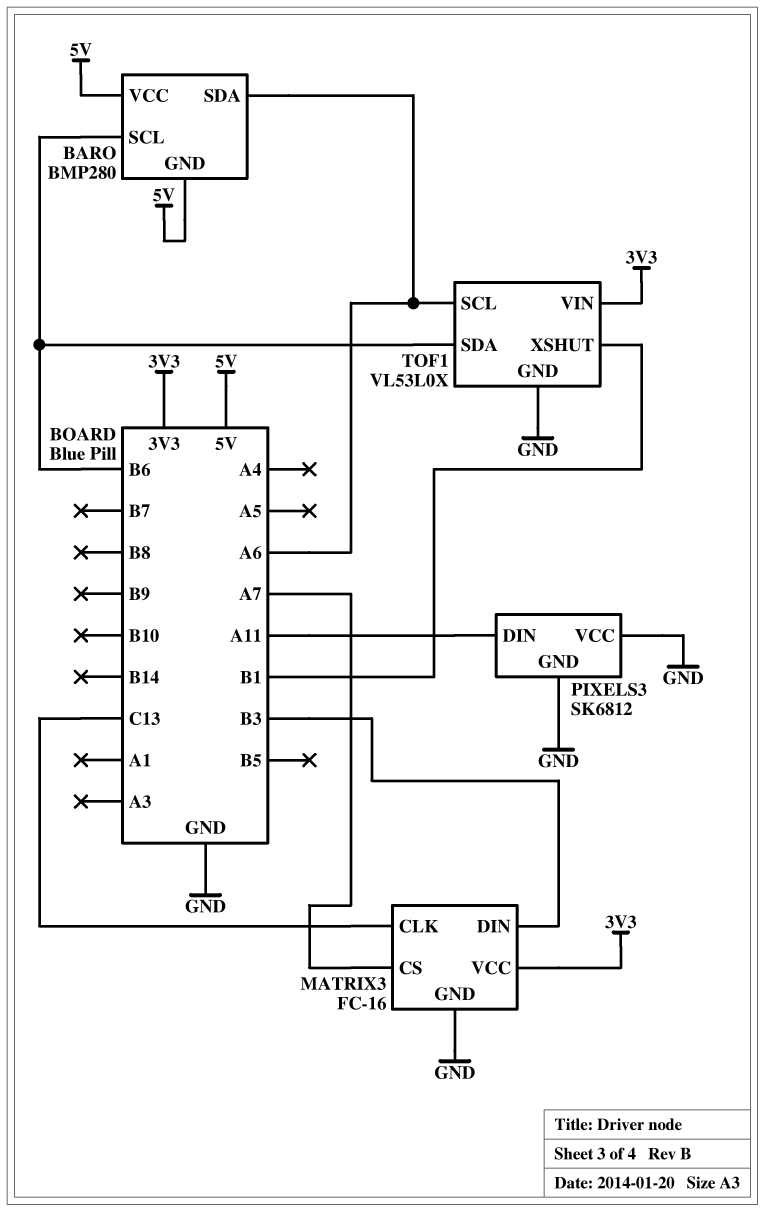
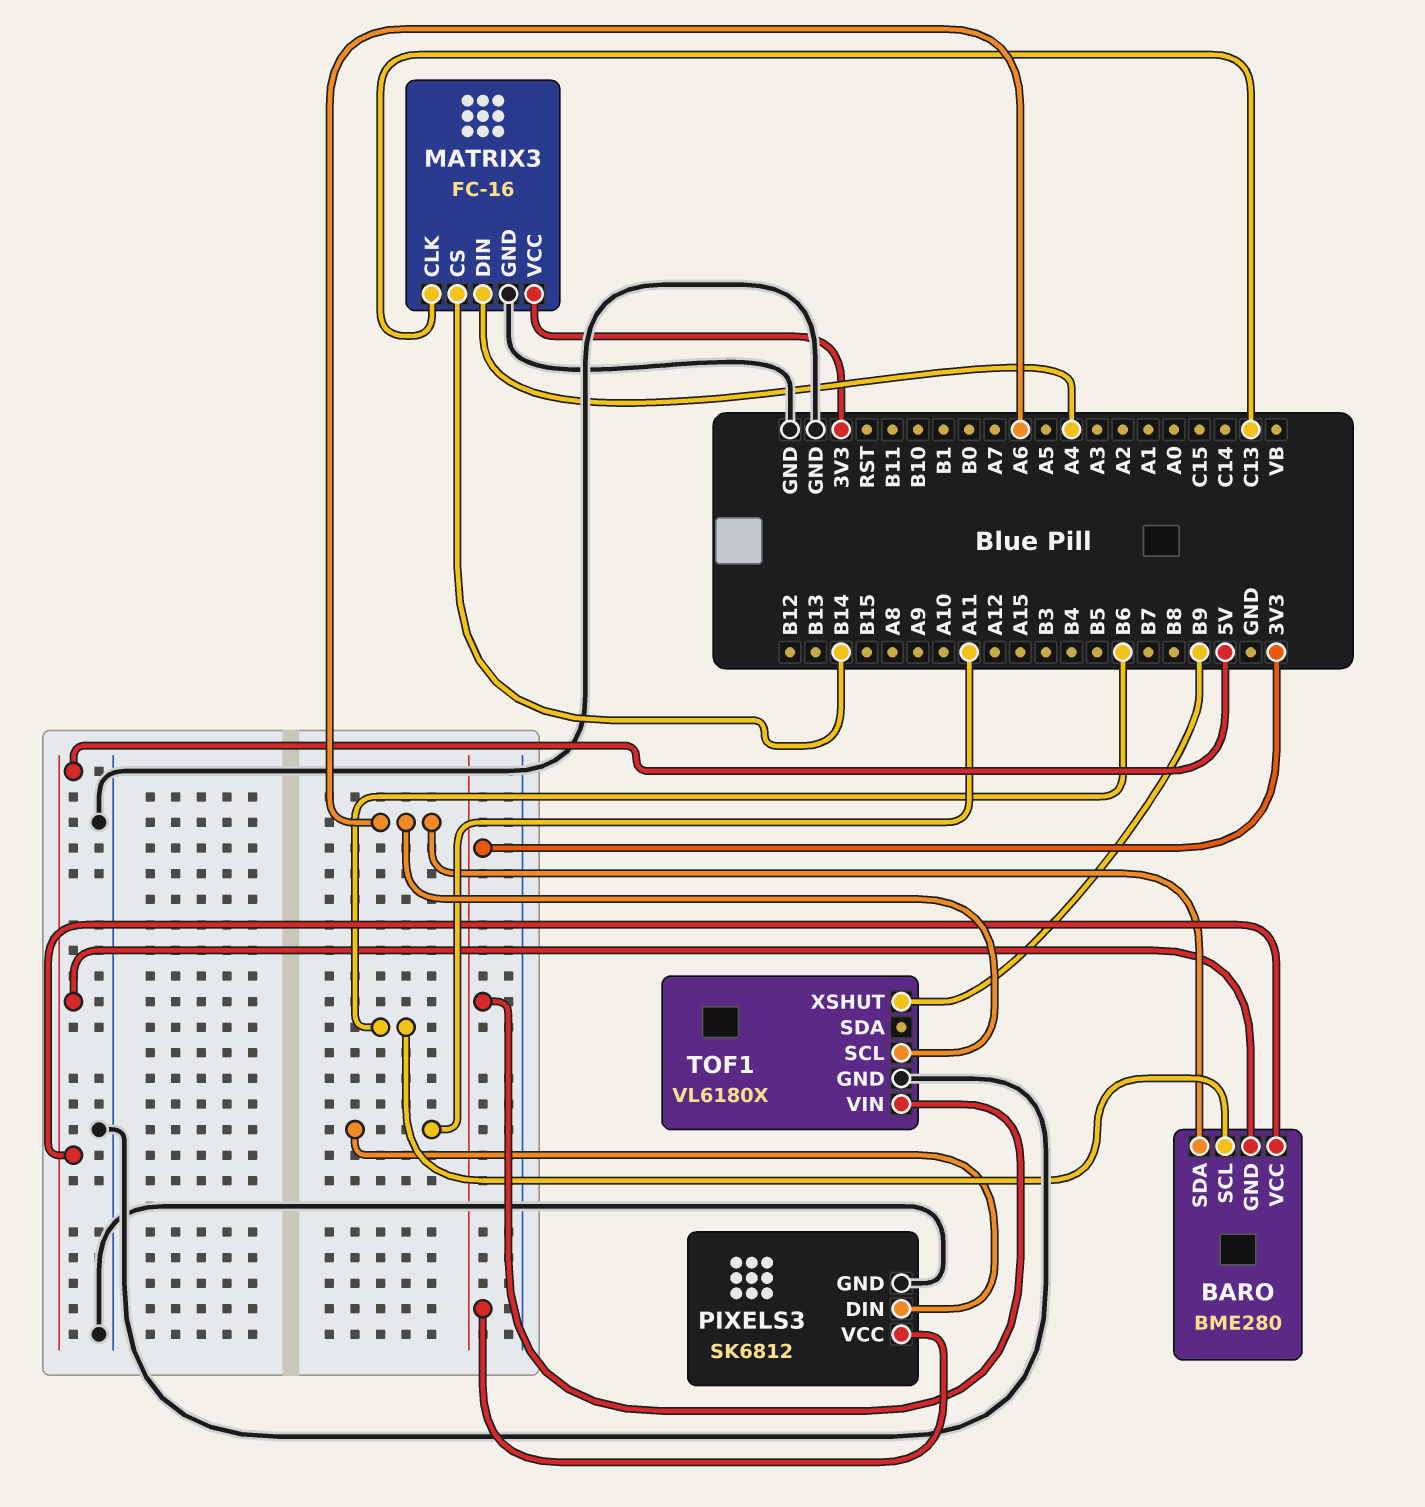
BARO: BMP280 -> BME280
MATRIX3 pin CS: A7 -> B14
MATRIX3 pin DIN: B3 -> A4
PIXELS3 pin VCC: GND -> 3V3
TOF1: VL53L0X -> VL6180X
TOF1 pin SDA: B6 -> none
TOF1 pin XSHUT: B1 -> B9

